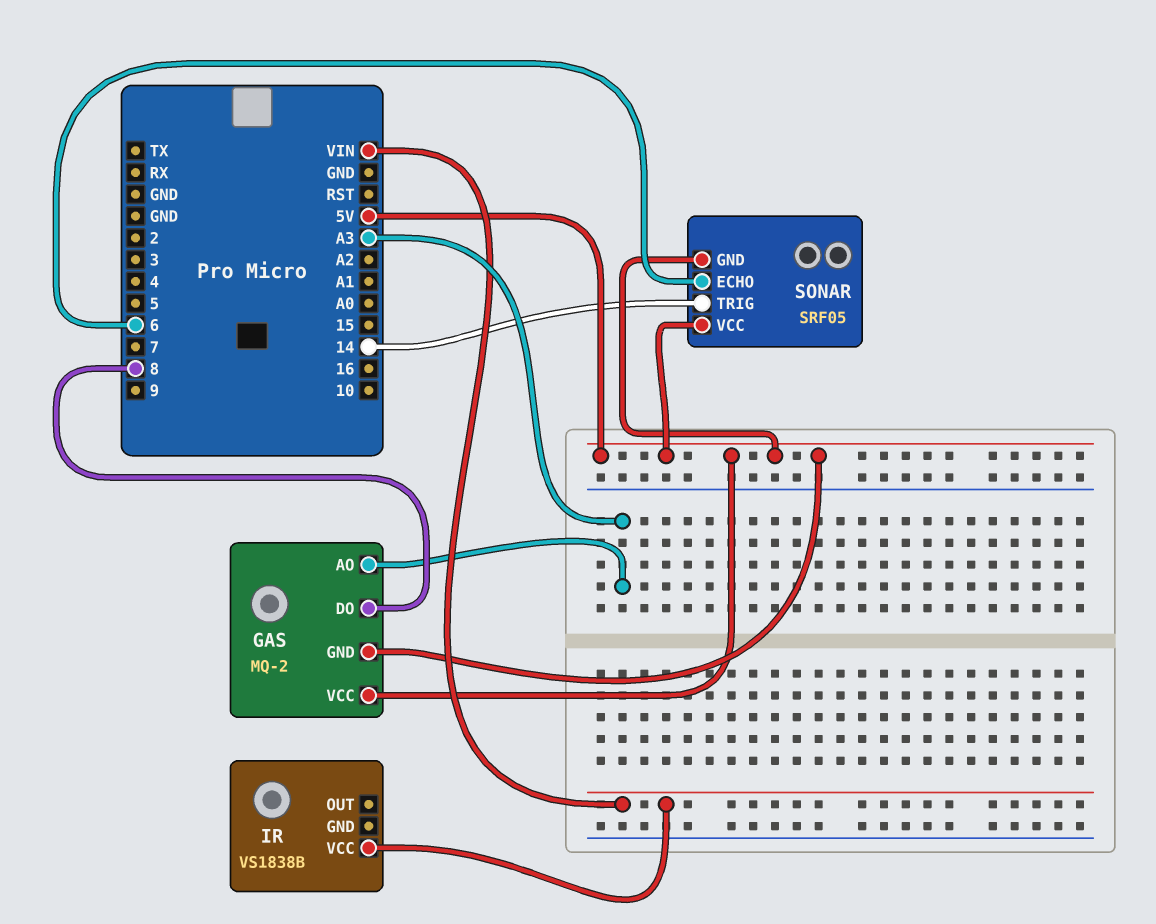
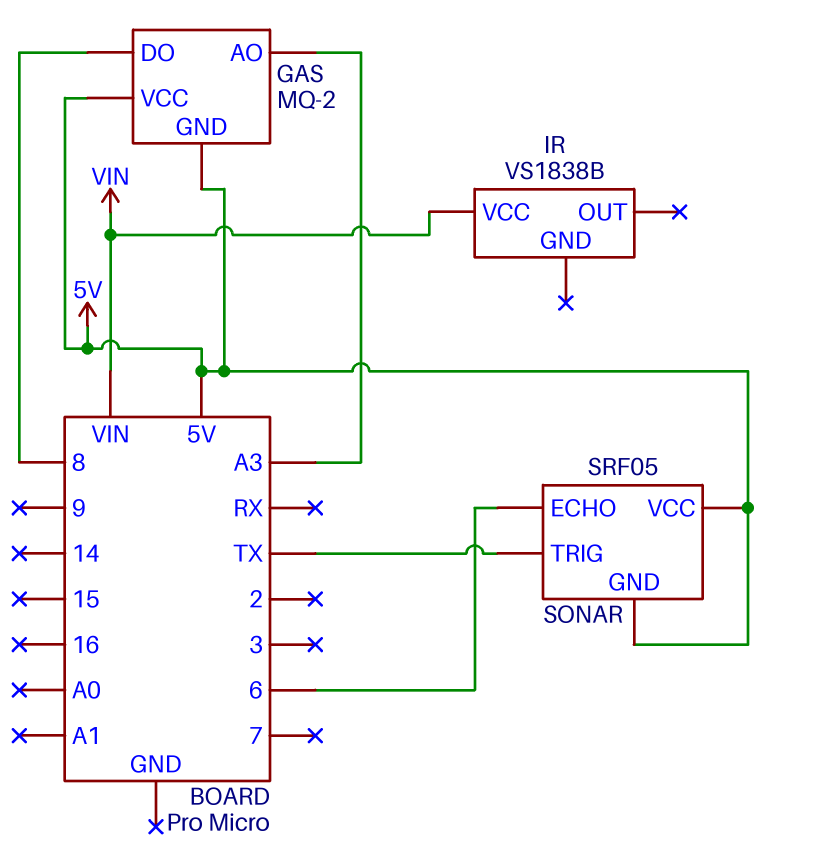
SONAR pin TRIG: 14 -> TX

